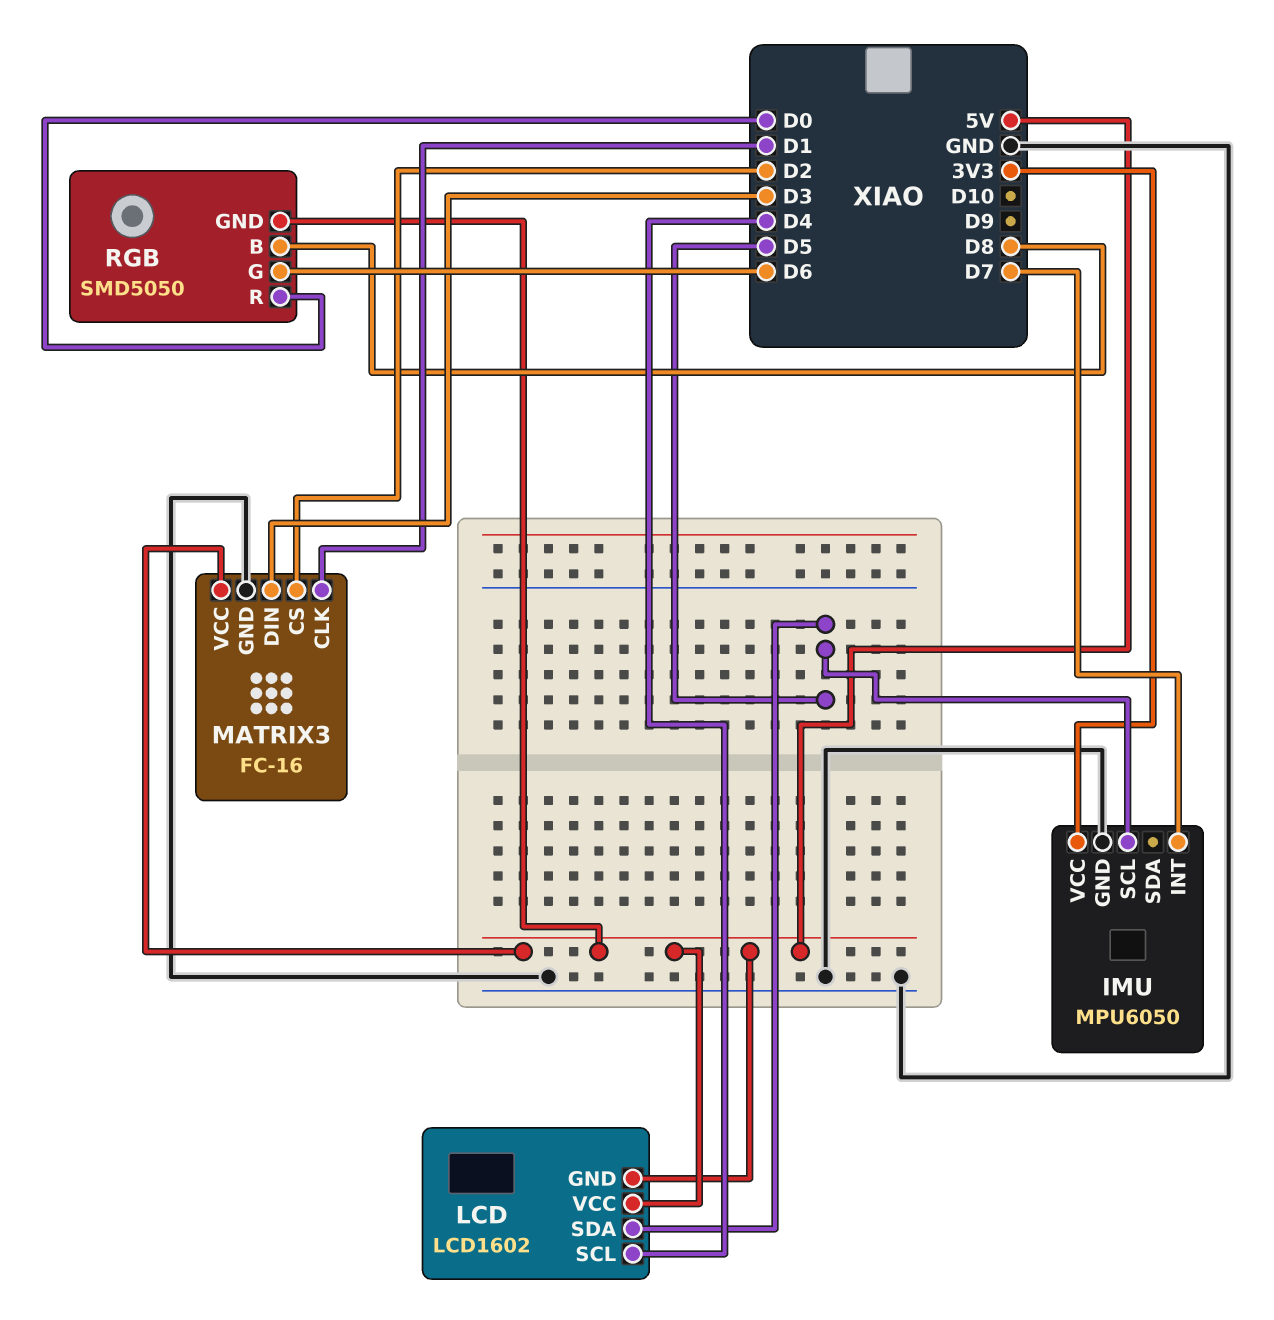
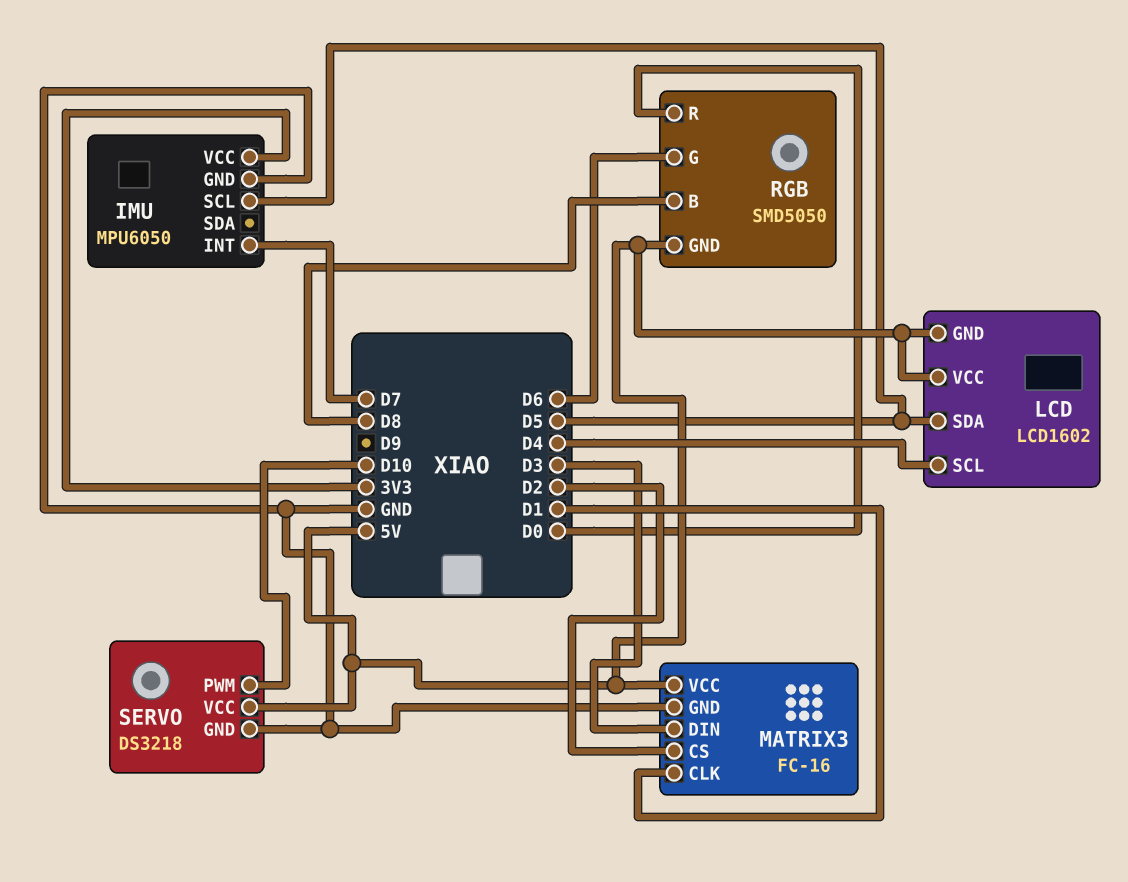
SERVO: none -> DS3218
SERVO pin GND: none -> GND
SERVO pin PWM: none -> D10
SERVO pin VCC: none -> 5V

